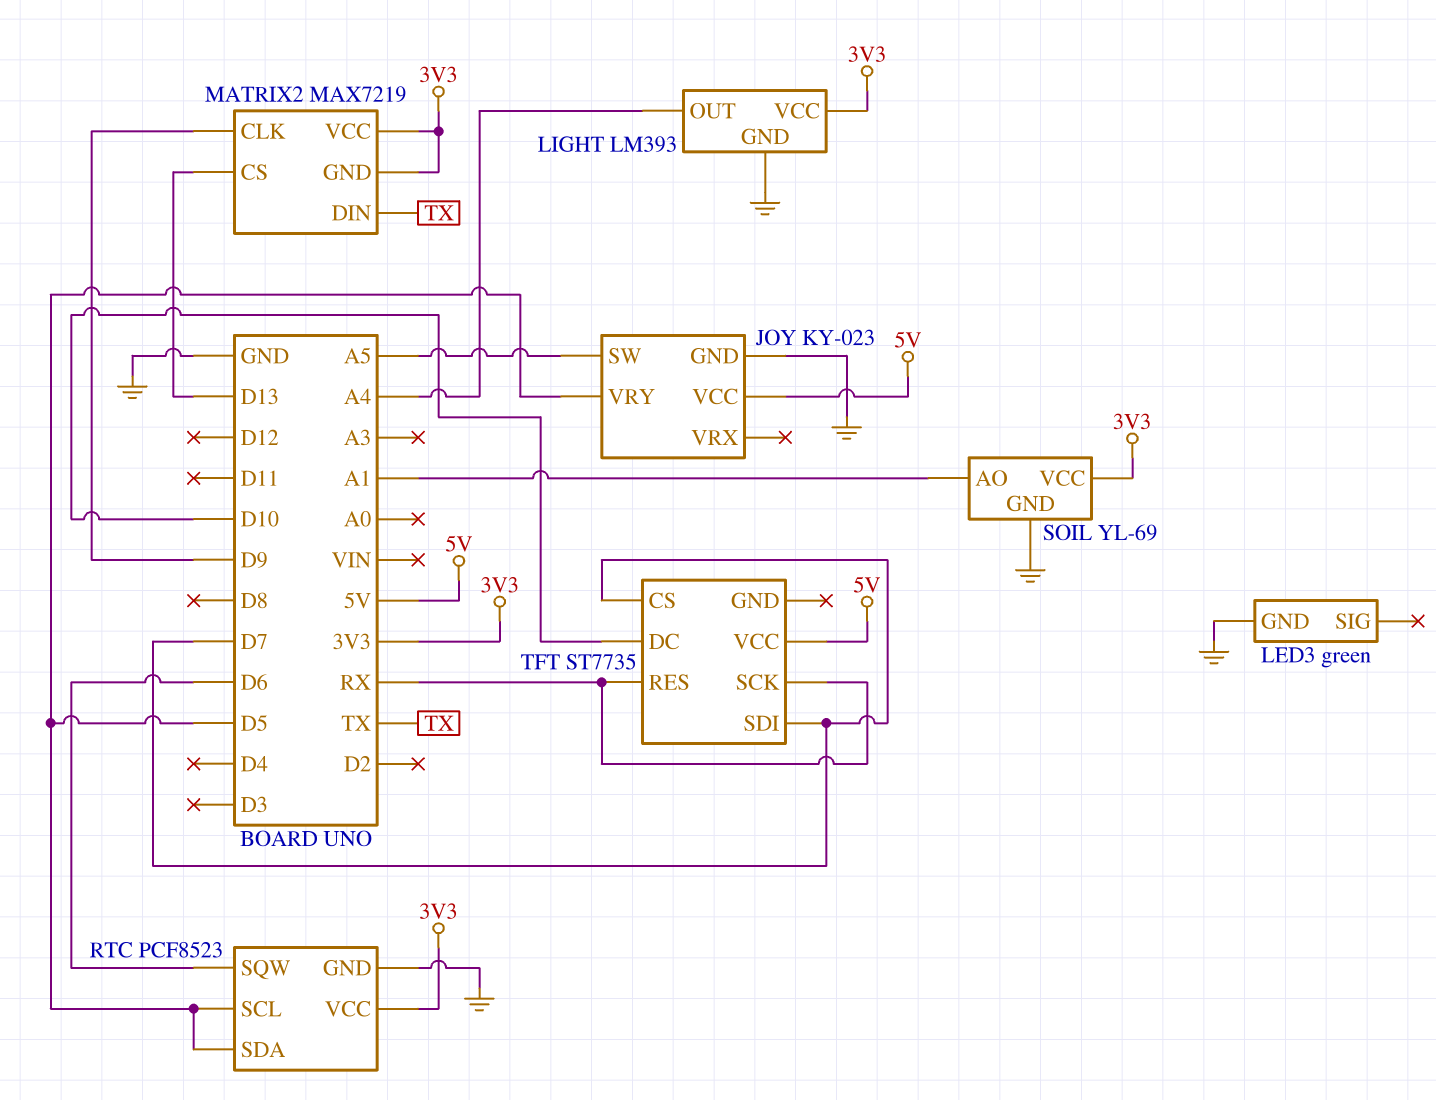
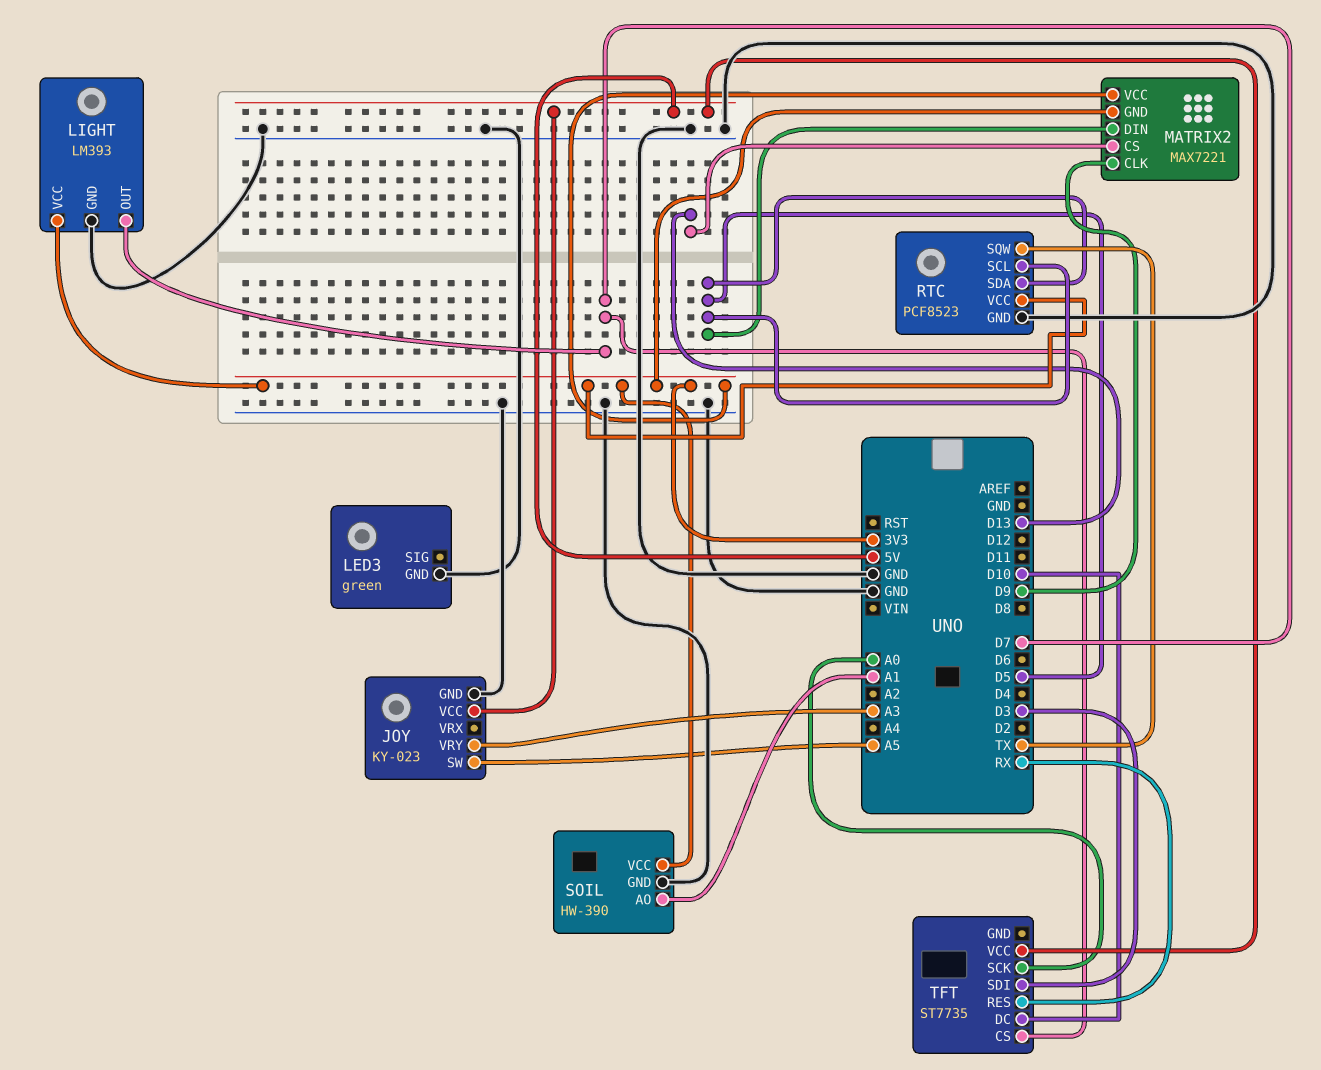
JOY pin VRY: D5 -> A3
LIGHT pin OUT: A4 -> D7
MATRIX2: MAX7219 -> MAX7221
MATRIX2 pin DIN: TX -> D5
RTC pin SQW: D6 -> TX
SOIL: YL-69 -> HW-390
TFT pin SCK: RX -> A0
TFT pin SDI: D7 -> D3

